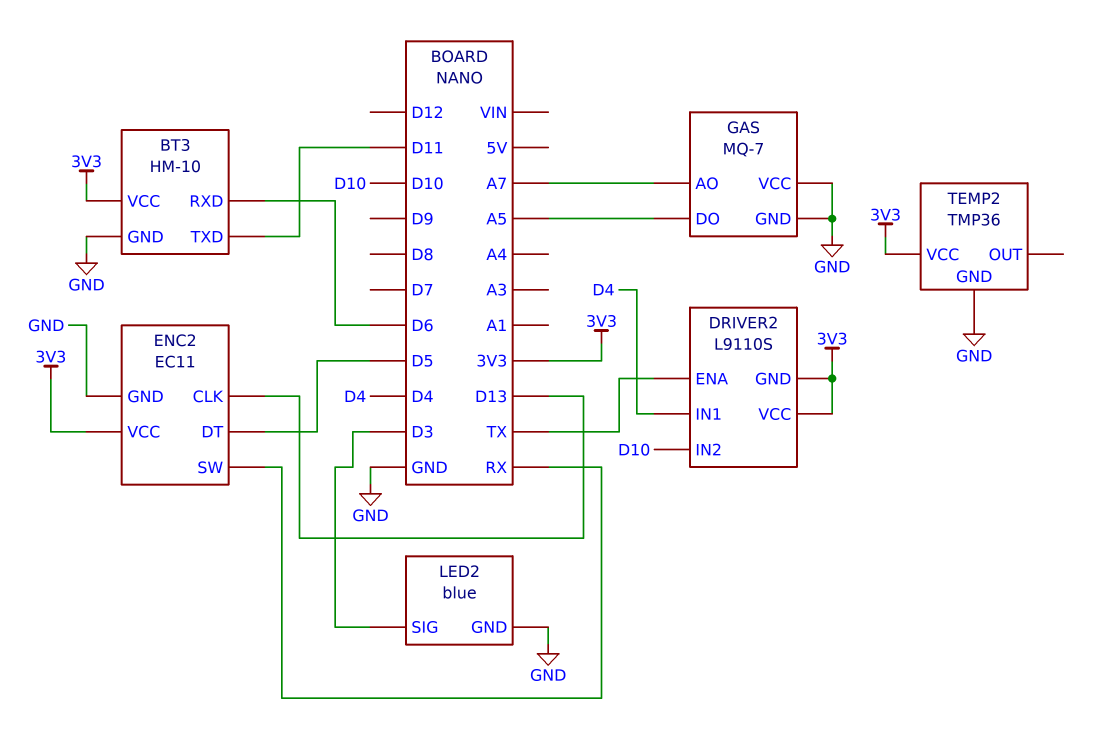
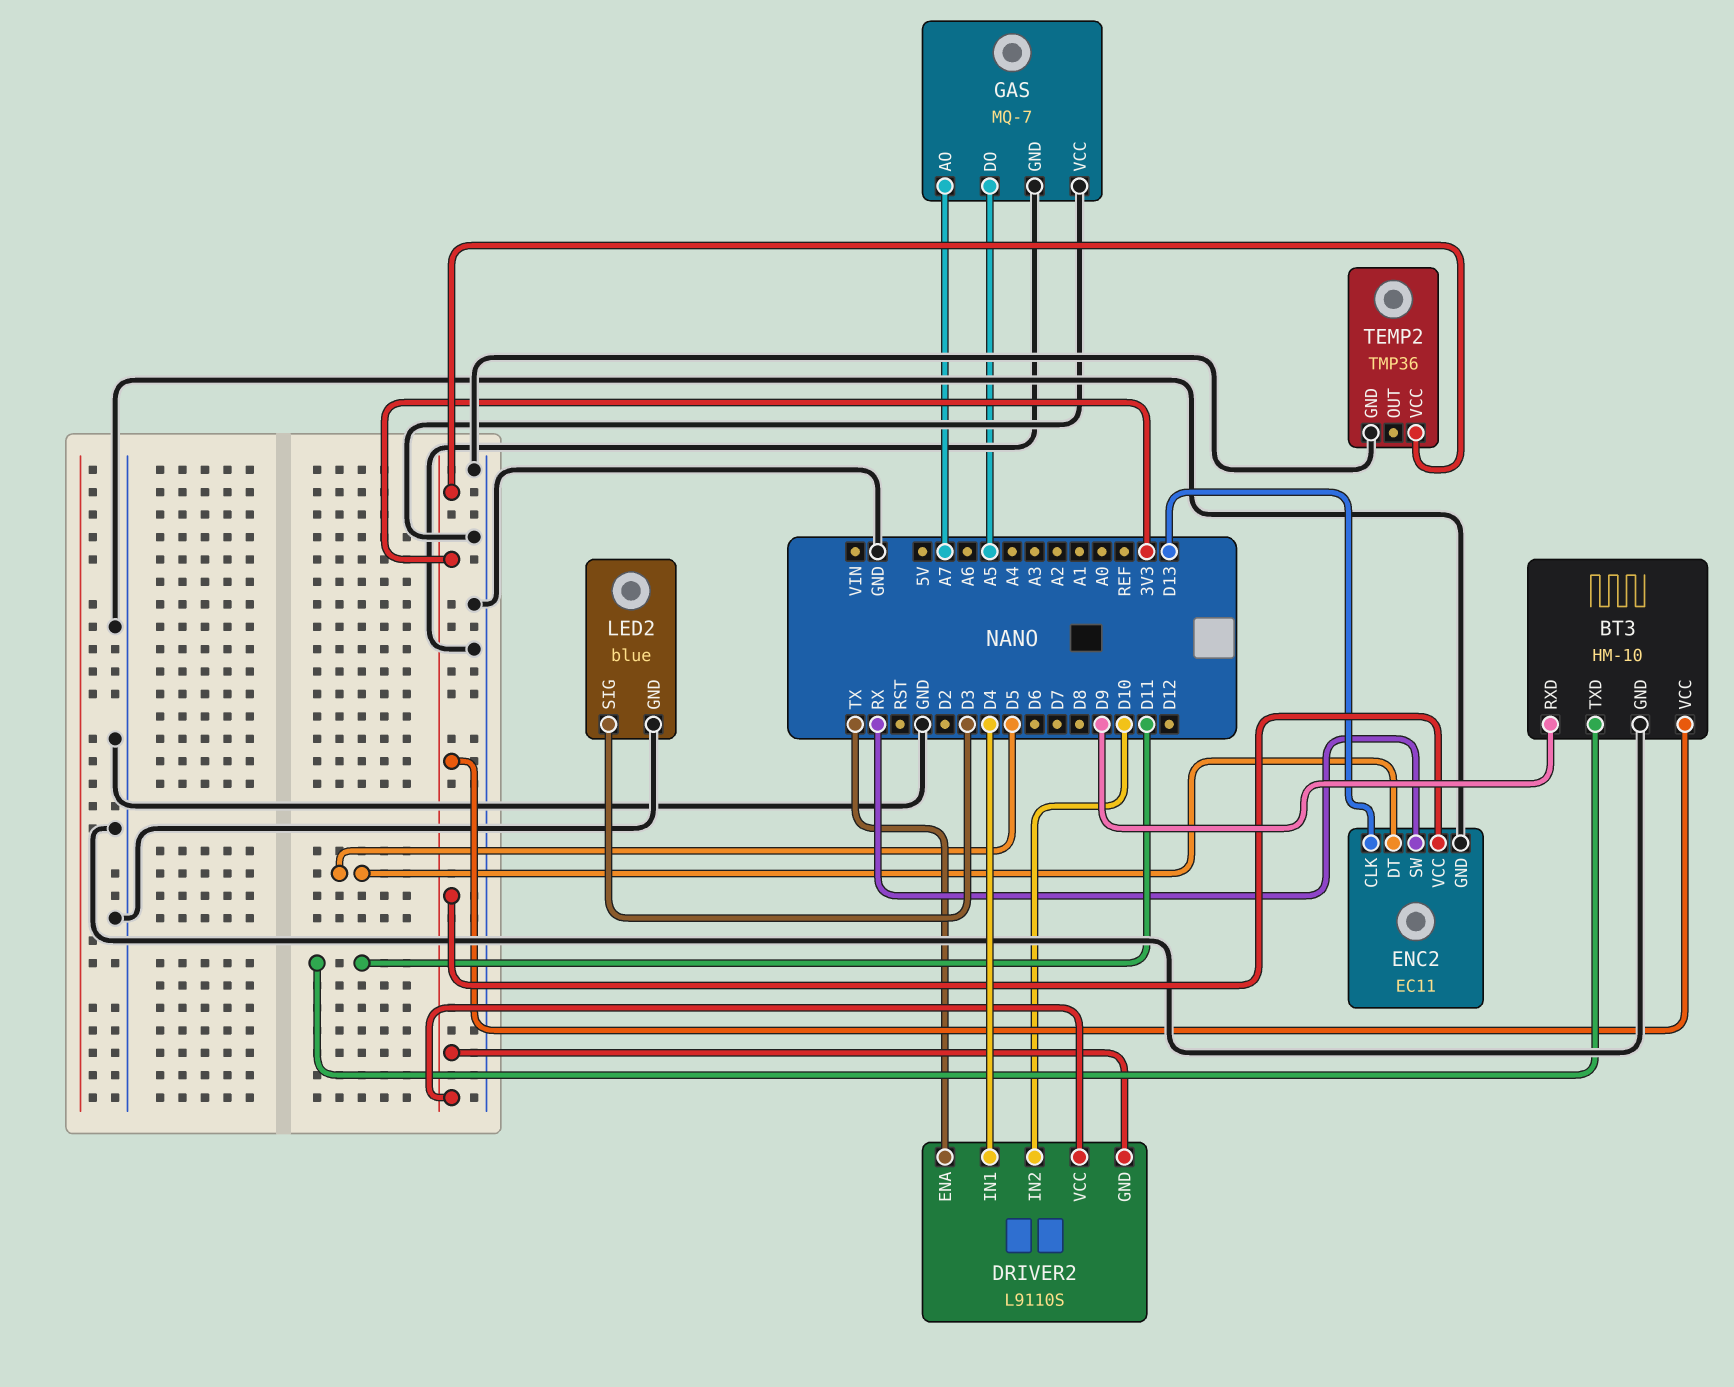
BT3 pin RXD: D6 -> D9

